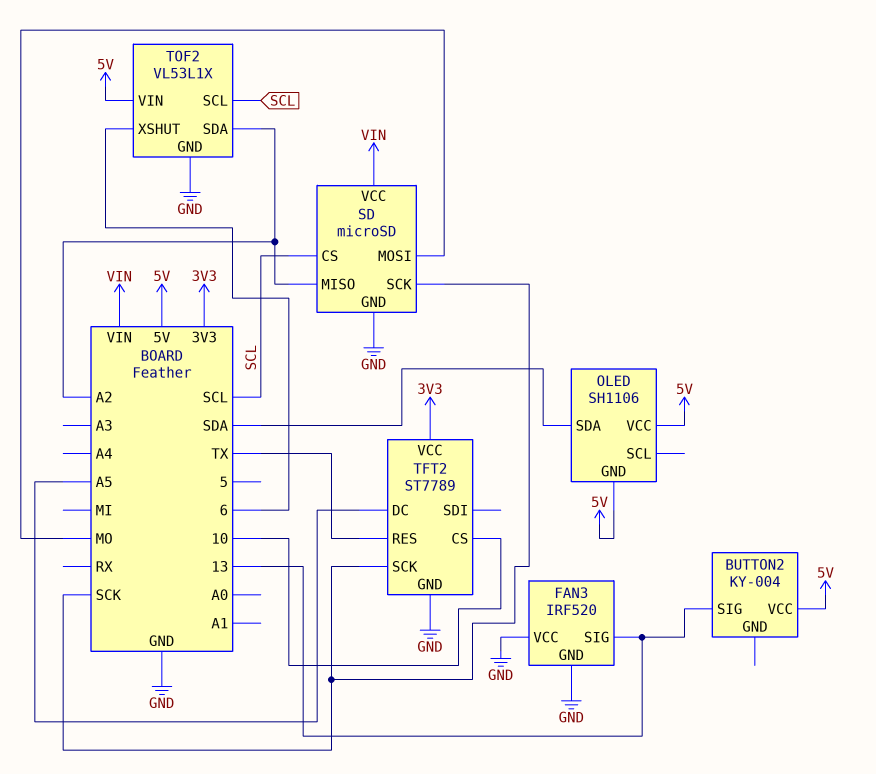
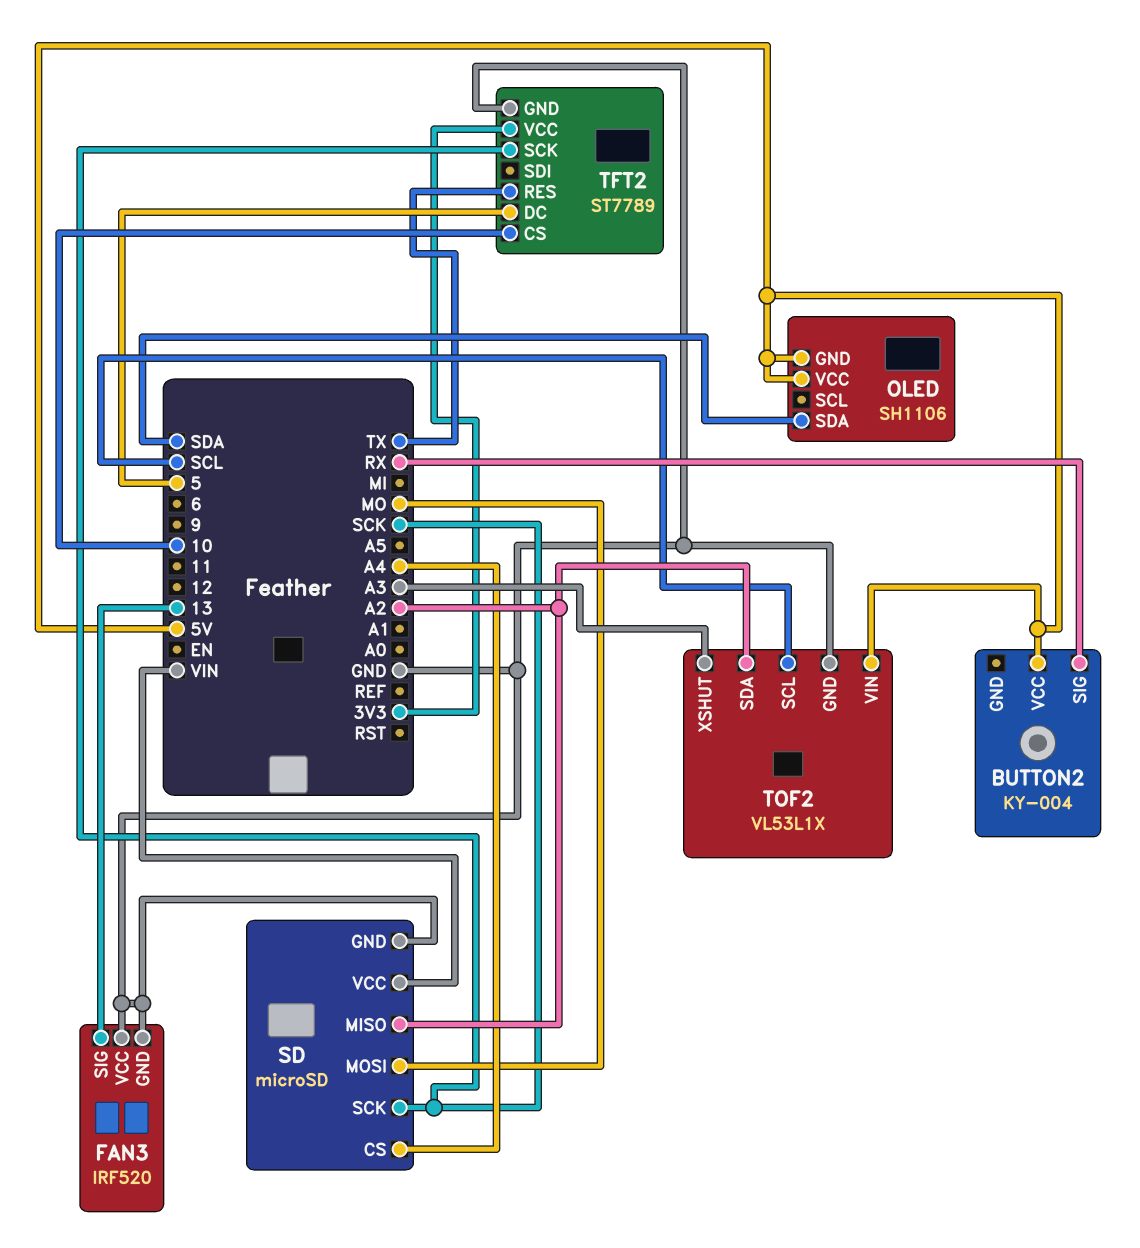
BUTTON2 pin SIG: 13 -> RX
SD pin CS: SCL -> A4
TFT2 pin DC: A5 -> 5
TOF2 pin XSHUT: 6 -> A3

